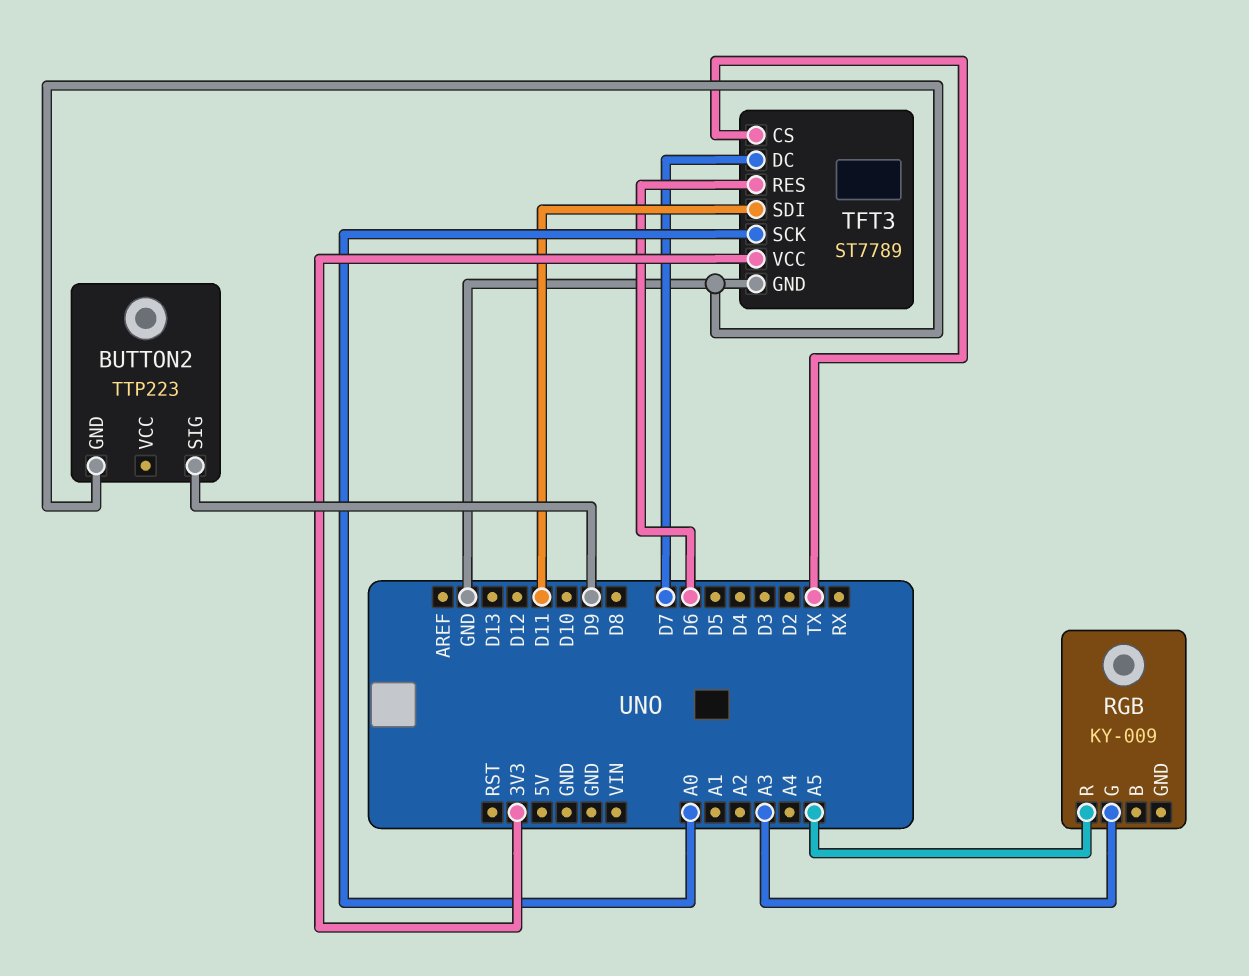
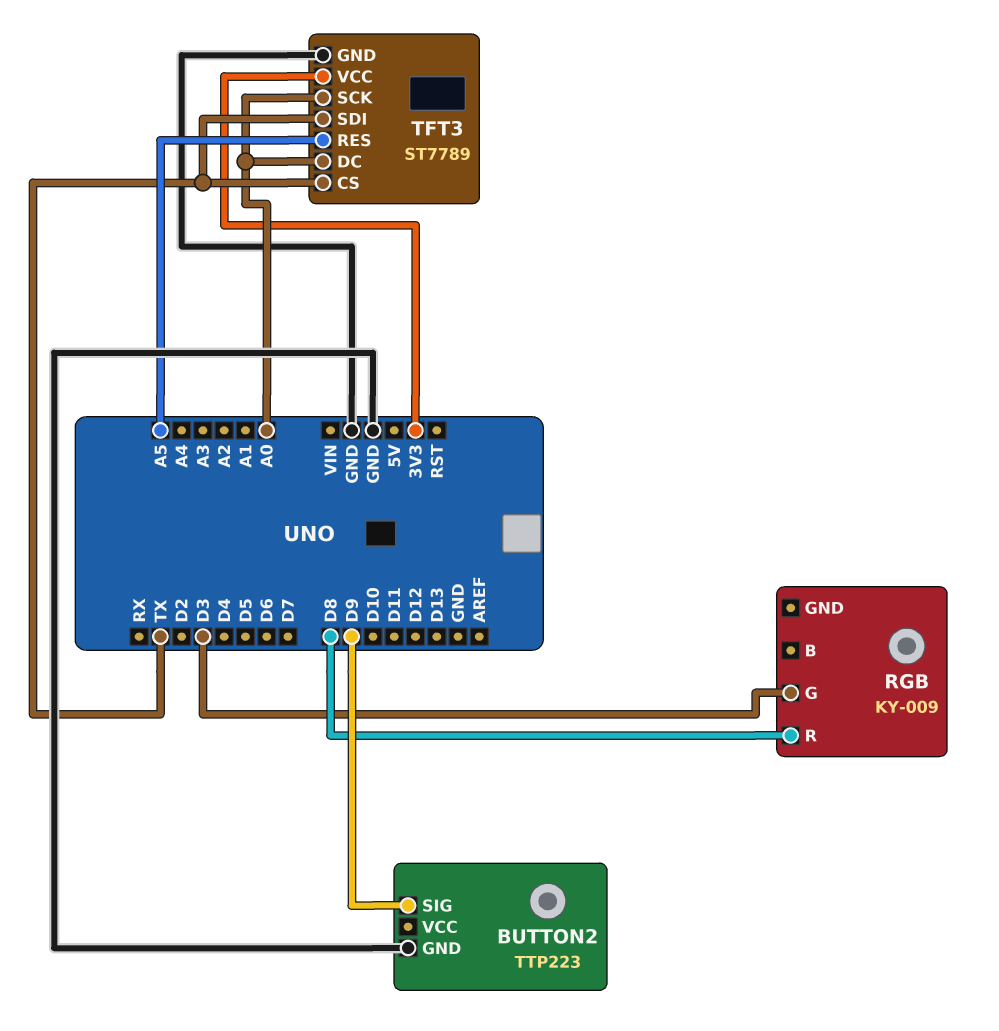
RGB pin G: A3 -> D3
RGB pin R: A5 -> D8
TFT3 pin DC: D7 -> A0
TFT3 pin RES: D6 -> A5
TFT3 pin SDI: D11 -> TX

